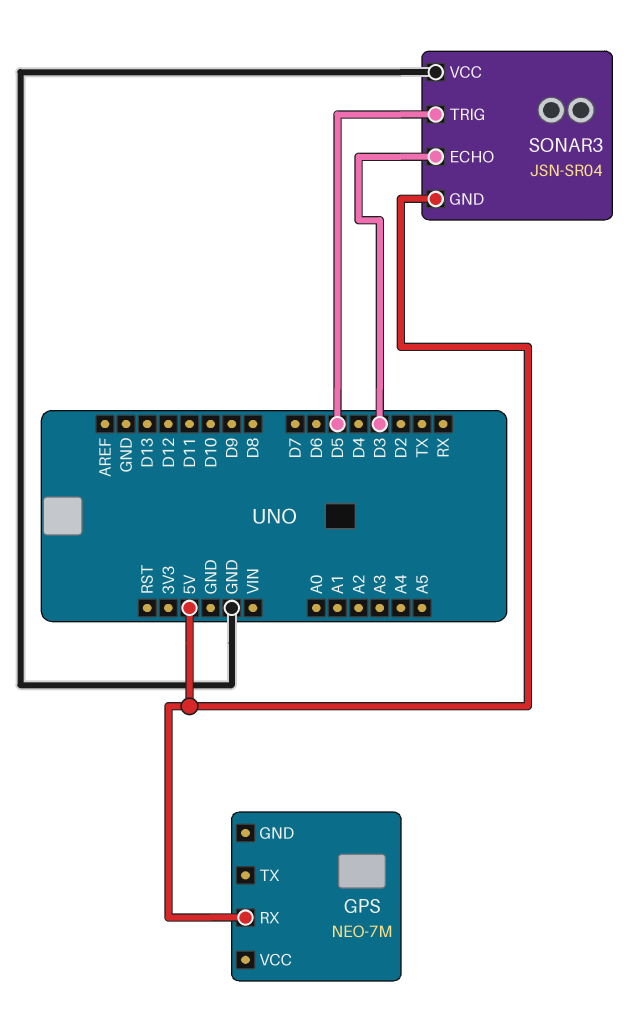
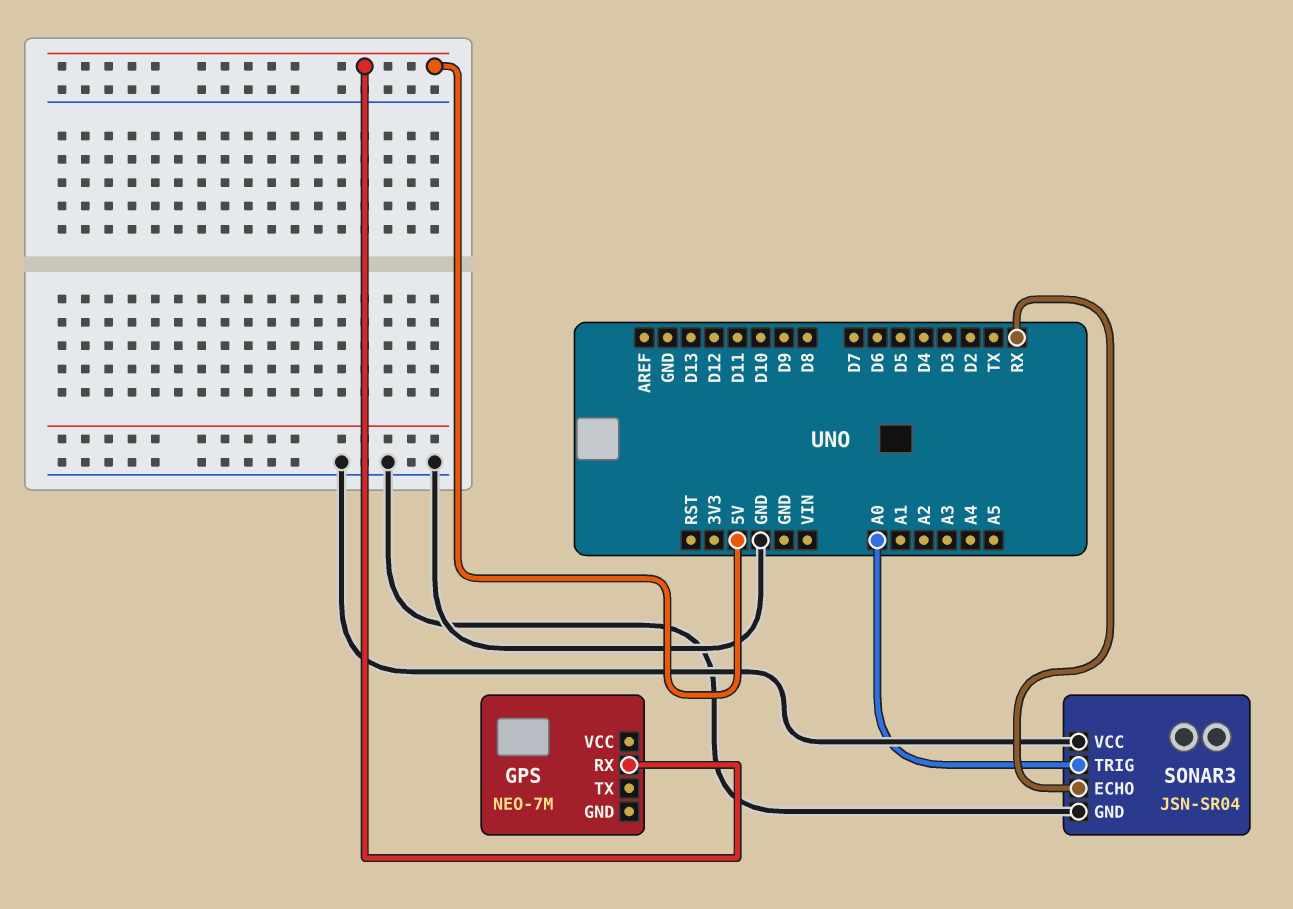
SONAR3 pin ECHO: D3 -> RX
SONAR3 pin GND: 5V -> GND
SONAR3 pin TRIG: D5 -> A0

